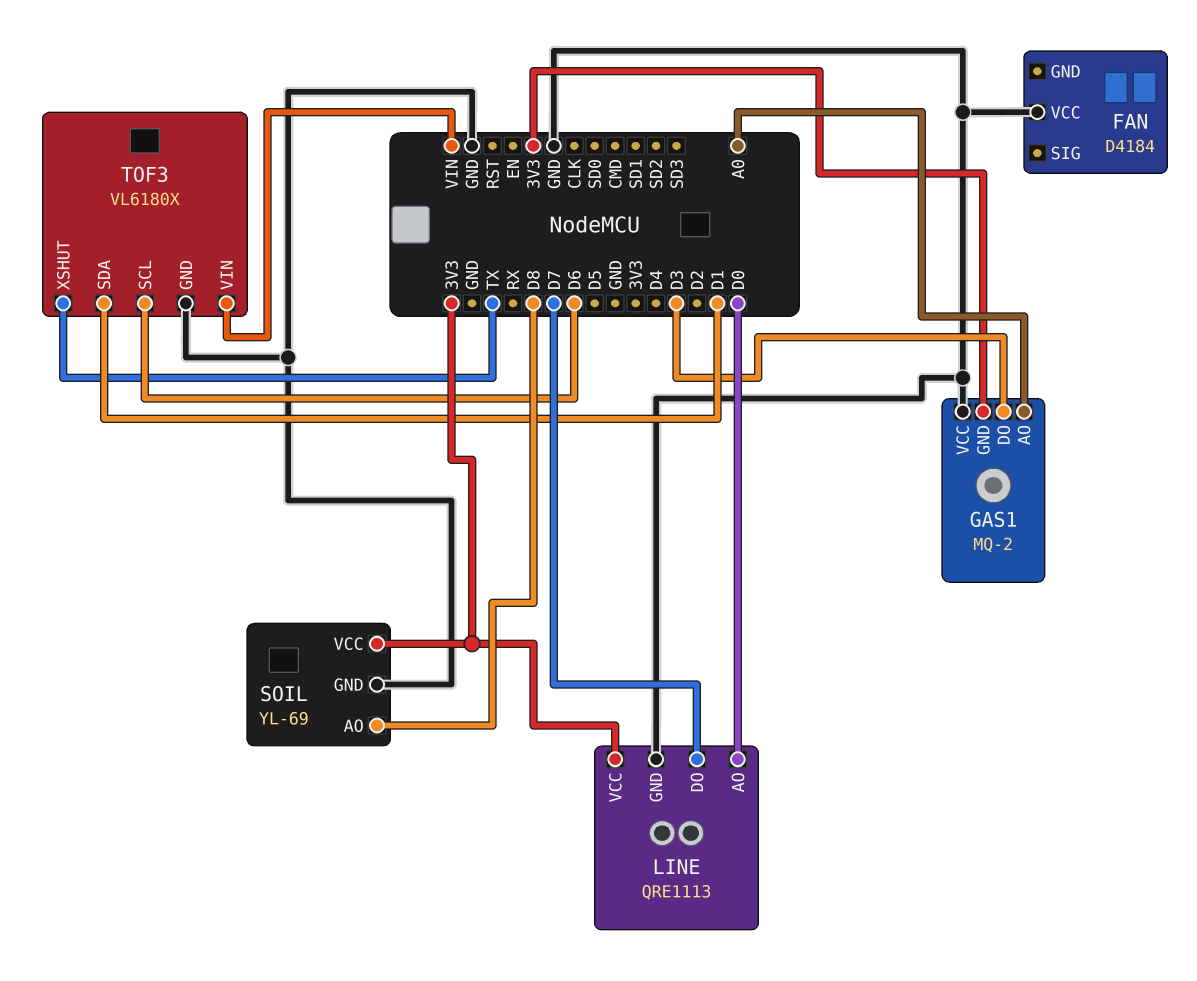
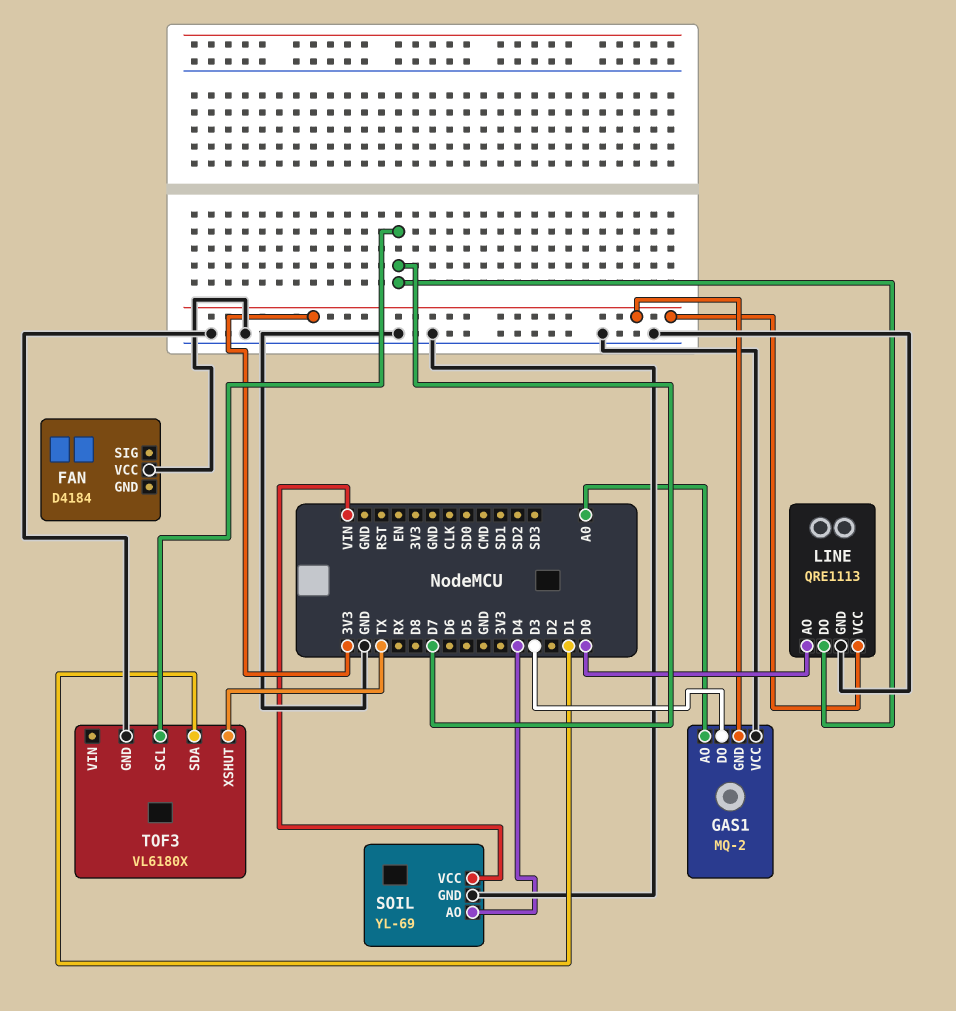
SOIL pin AO: D8 -> D4
SOIL pin VCC: 3V3 -> VIN
TOF3 pin SCL: D6 -> D7
TOF3 pin VIN: VIN -> none

